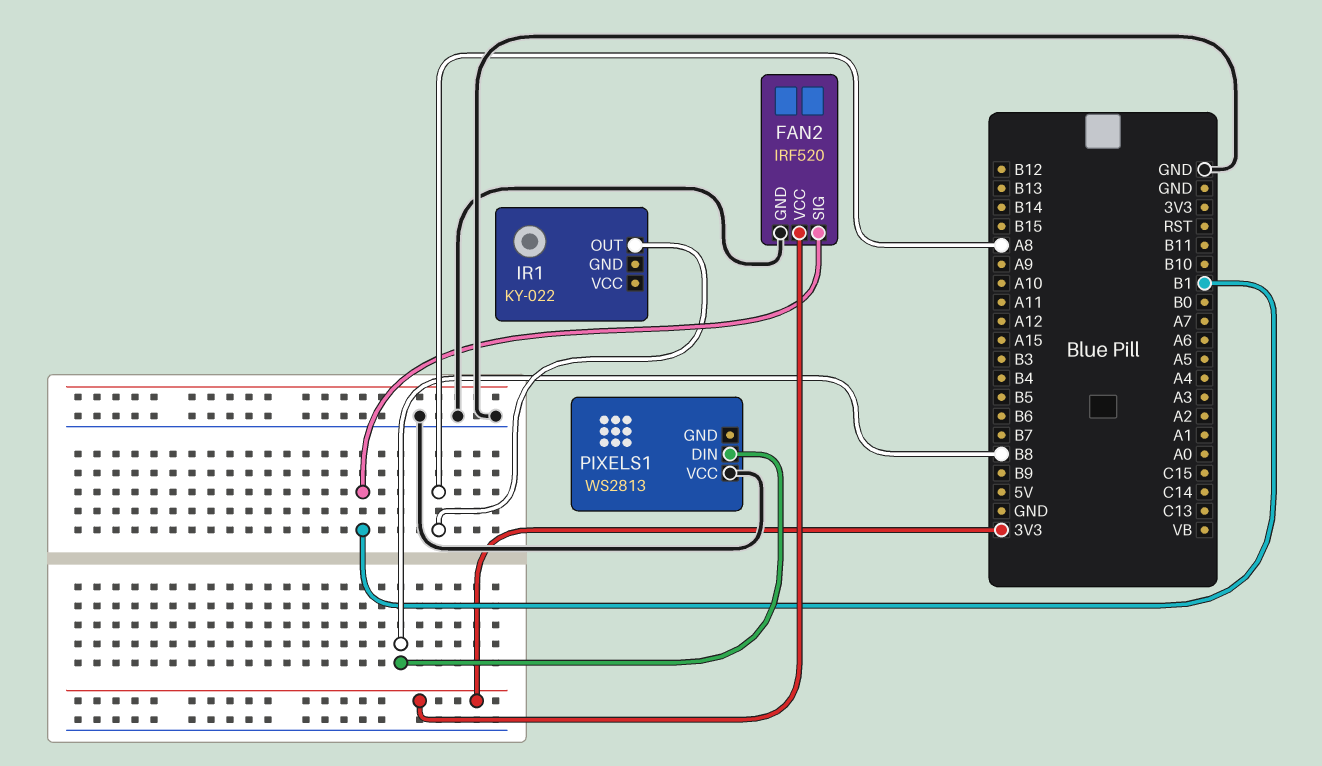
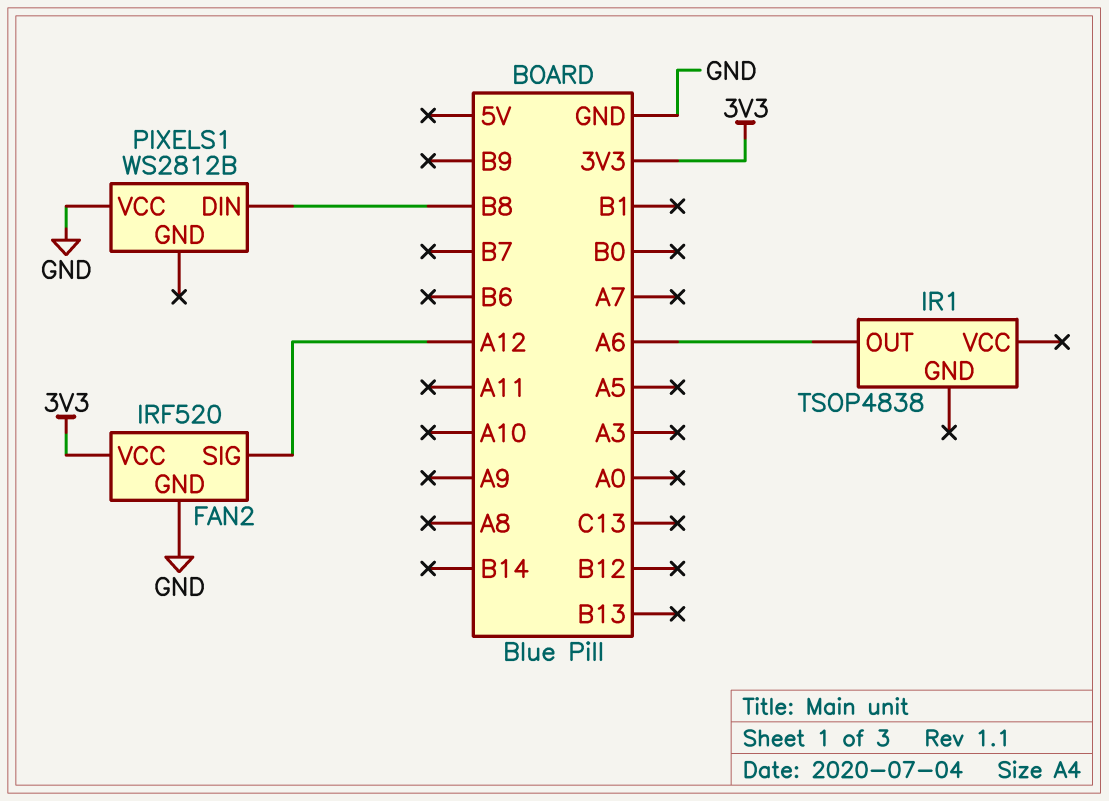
FAN2 pin SIG: B1 -> A12
IR1: KY-022 -> TSOP4838
IR1 pin OUT: A8 -> A6
PIXELS1: WS2813 -> WS2812B

